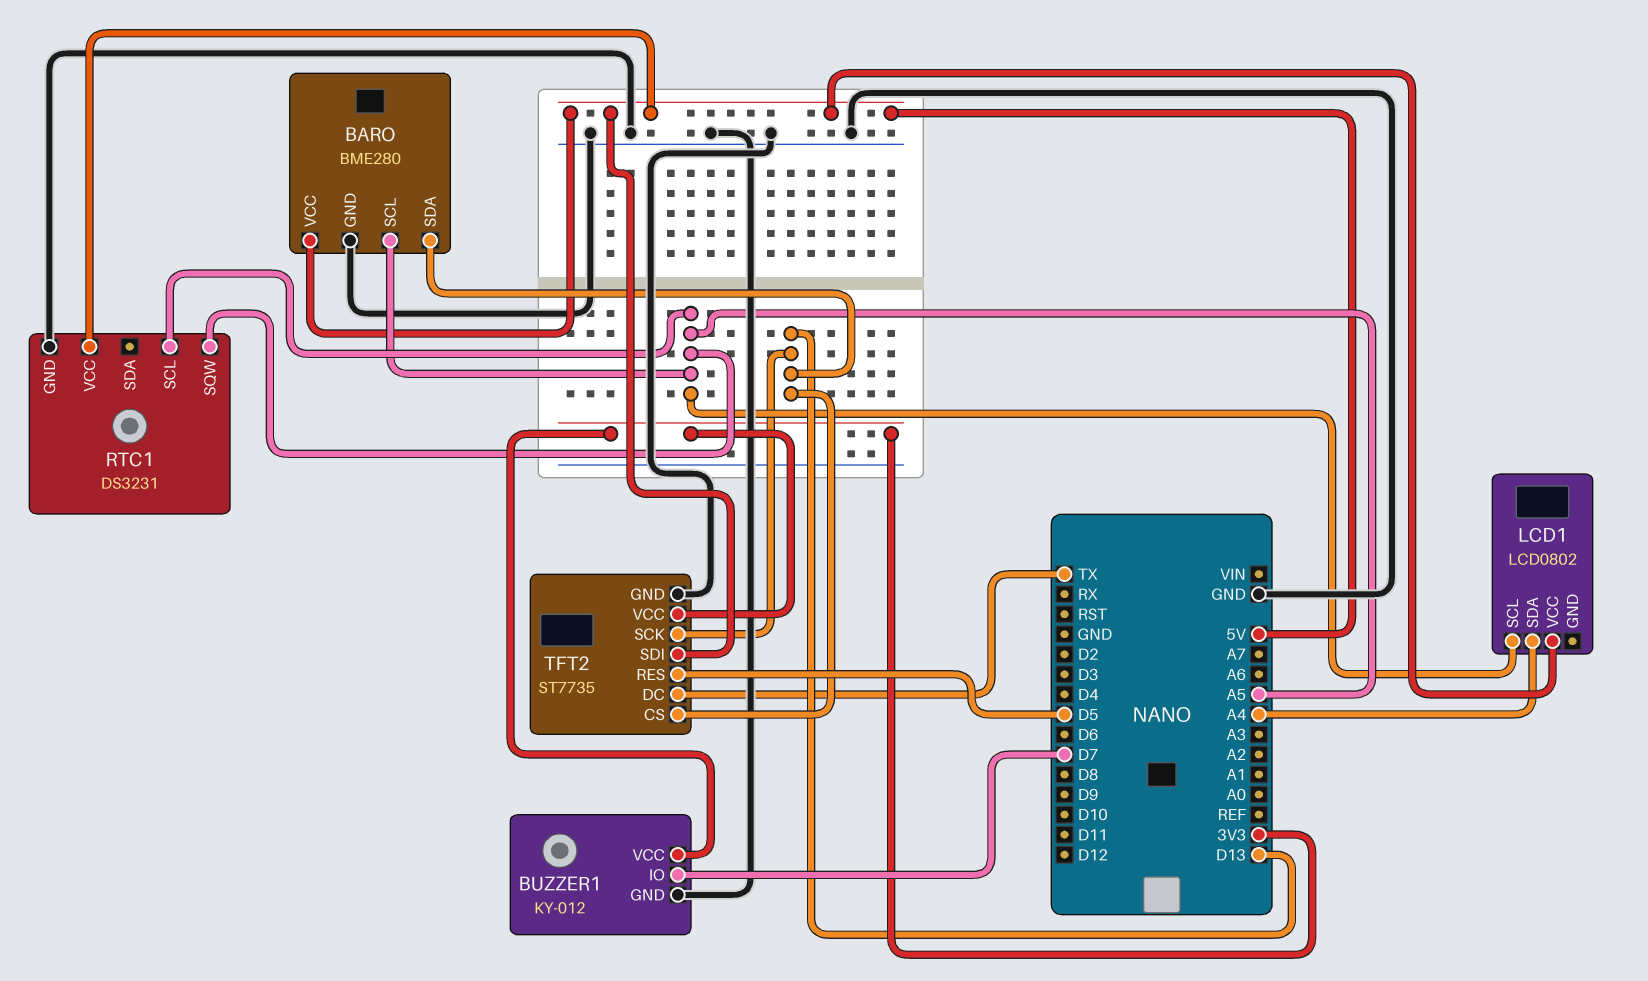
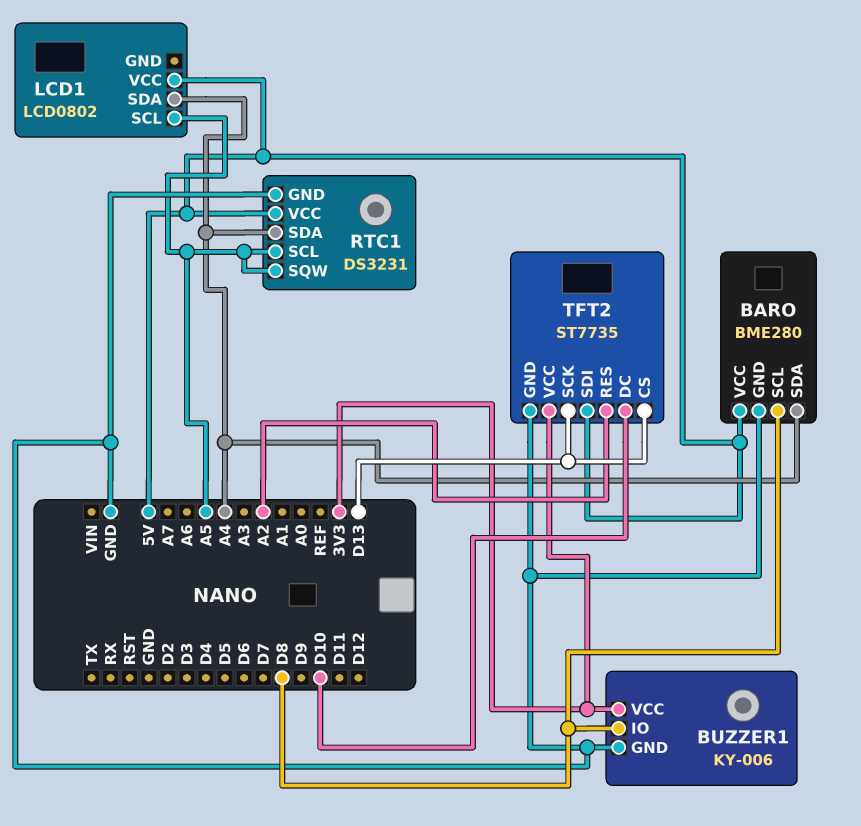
BARO pin SCL: A5 -> D8
BARO pin SDA: D13 -> A4
BUZZER1: KY-012 -> KY-006
BUZZER1 pin IO: D7 -> D8
RTC1 pin SDA: none -> A4
TFT2 pin DC: TX -> D10
TFT2 pin RES: D5 -> A2

